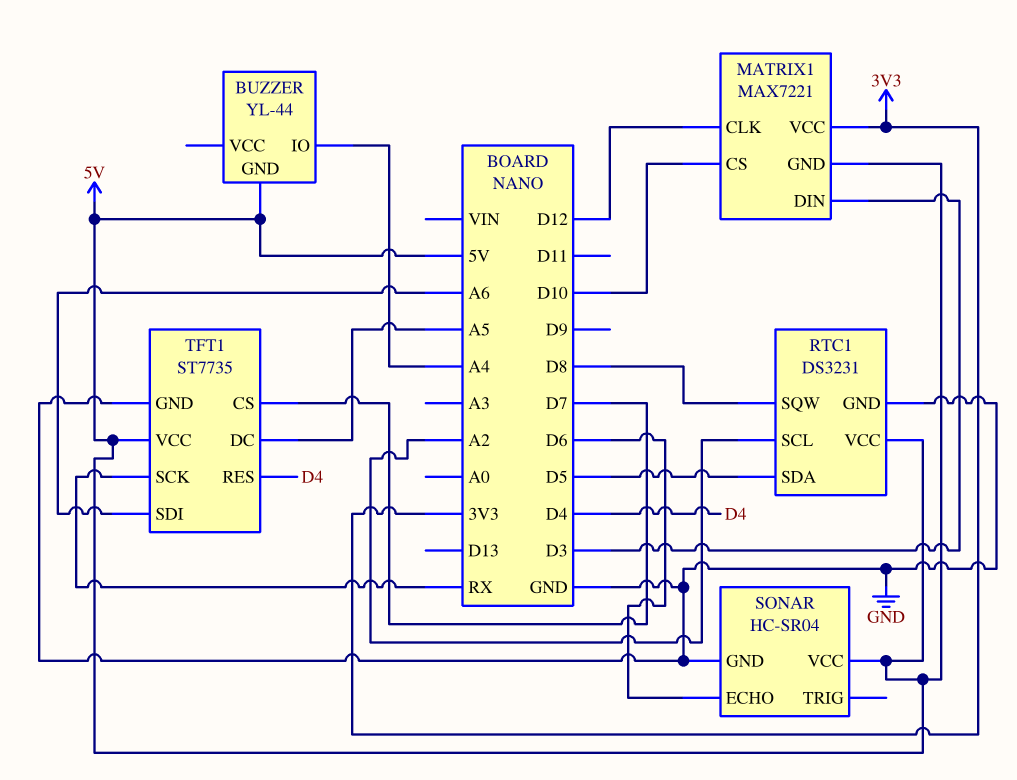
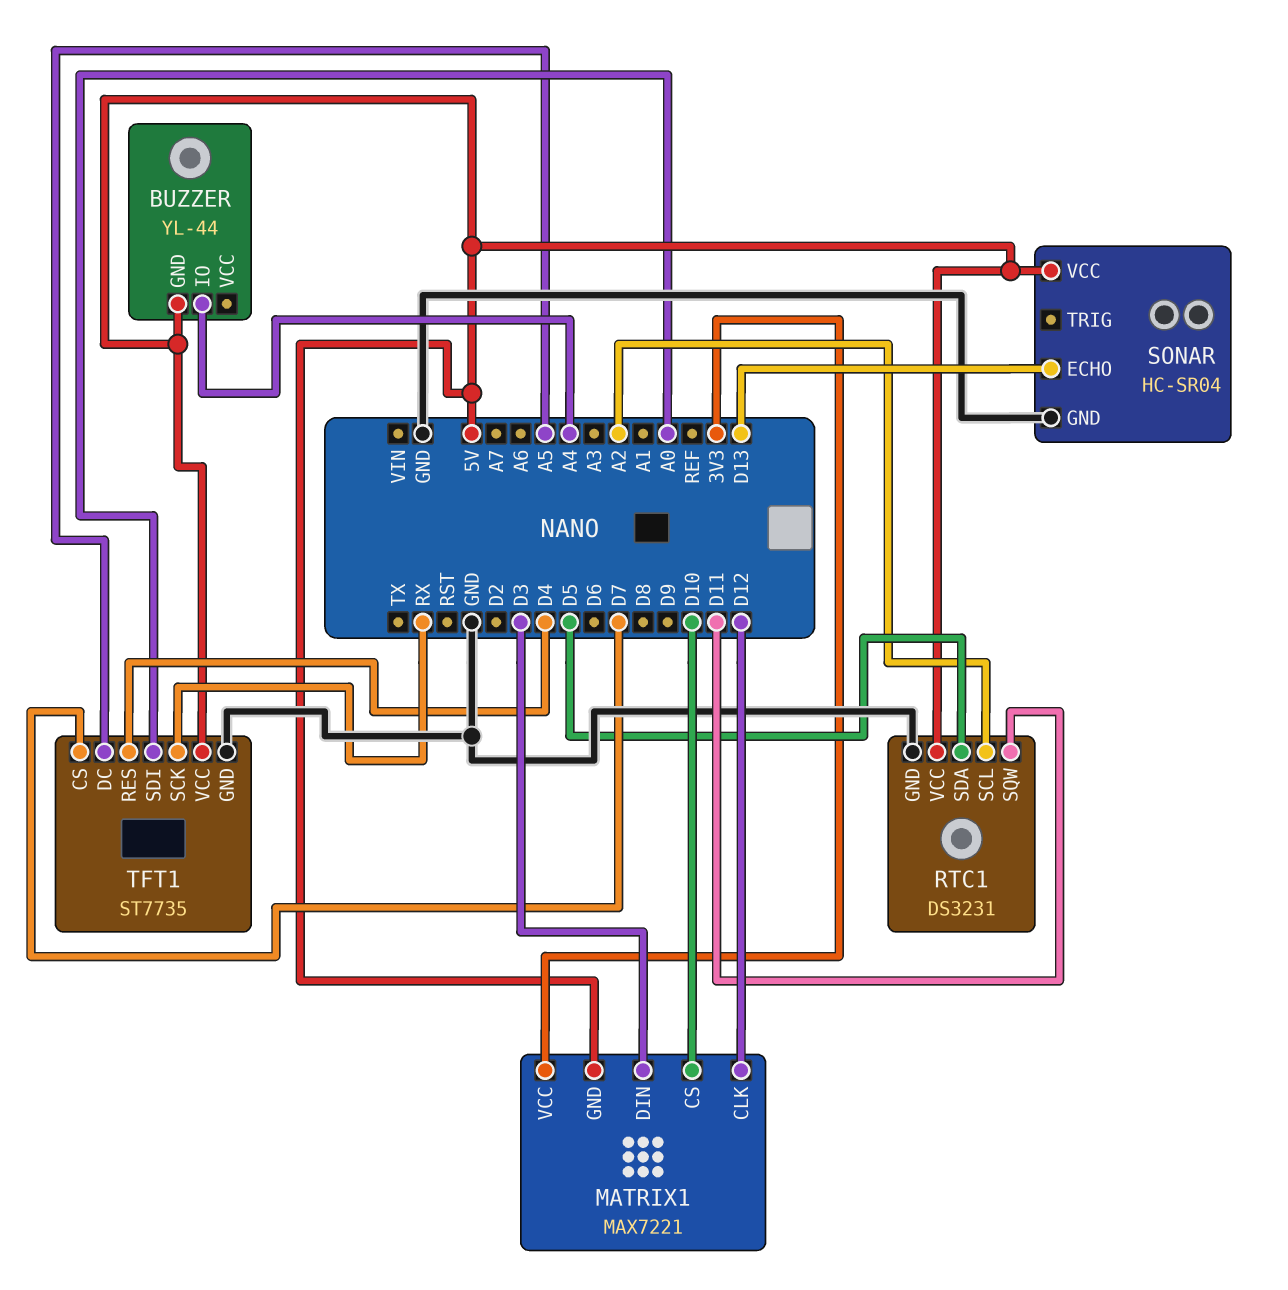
RTC1 pin SQW: D8 -> D11
SONAR pin ECHO: D6 -> D13
TFT1 pin SDI: A6 -> A0

